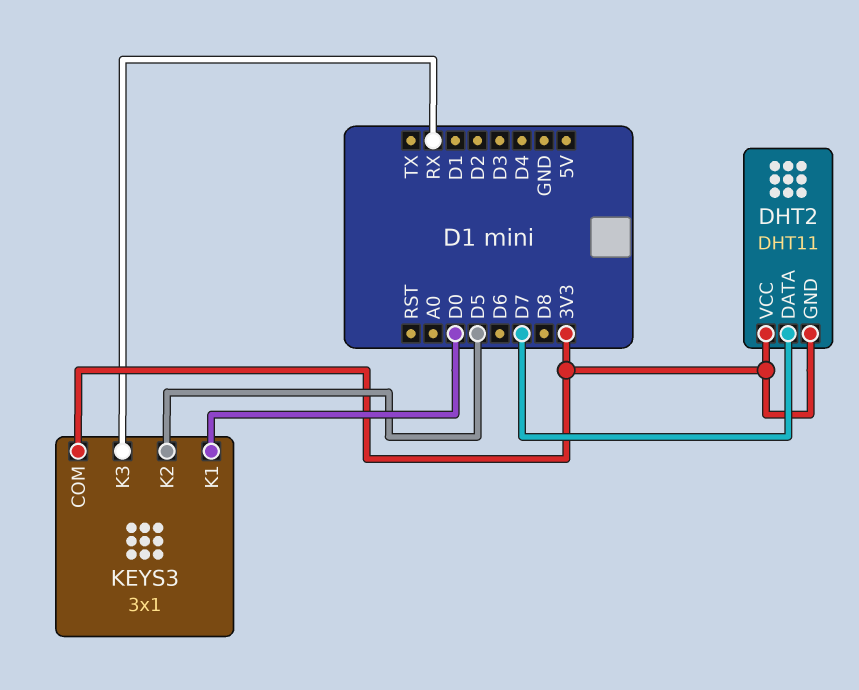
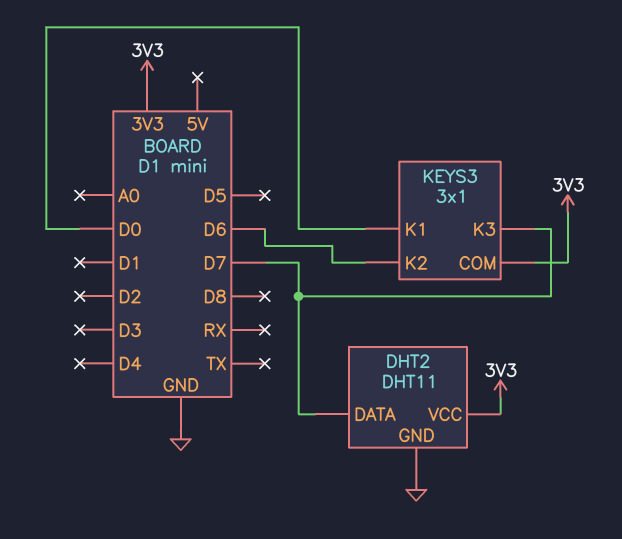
DHT2 pin GND: 3V3 -> GND
KEYS3 pin K2: D5 -> D6
KEYS3 pin K3: RX -> D7

